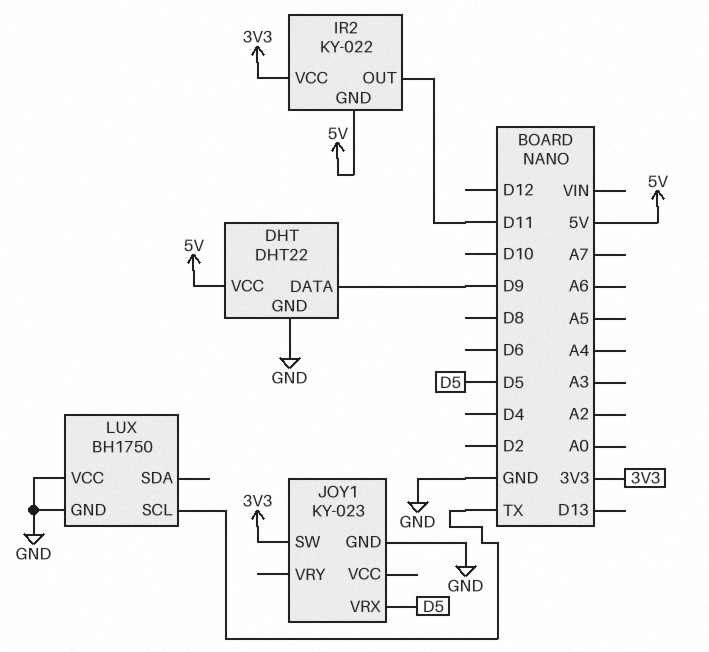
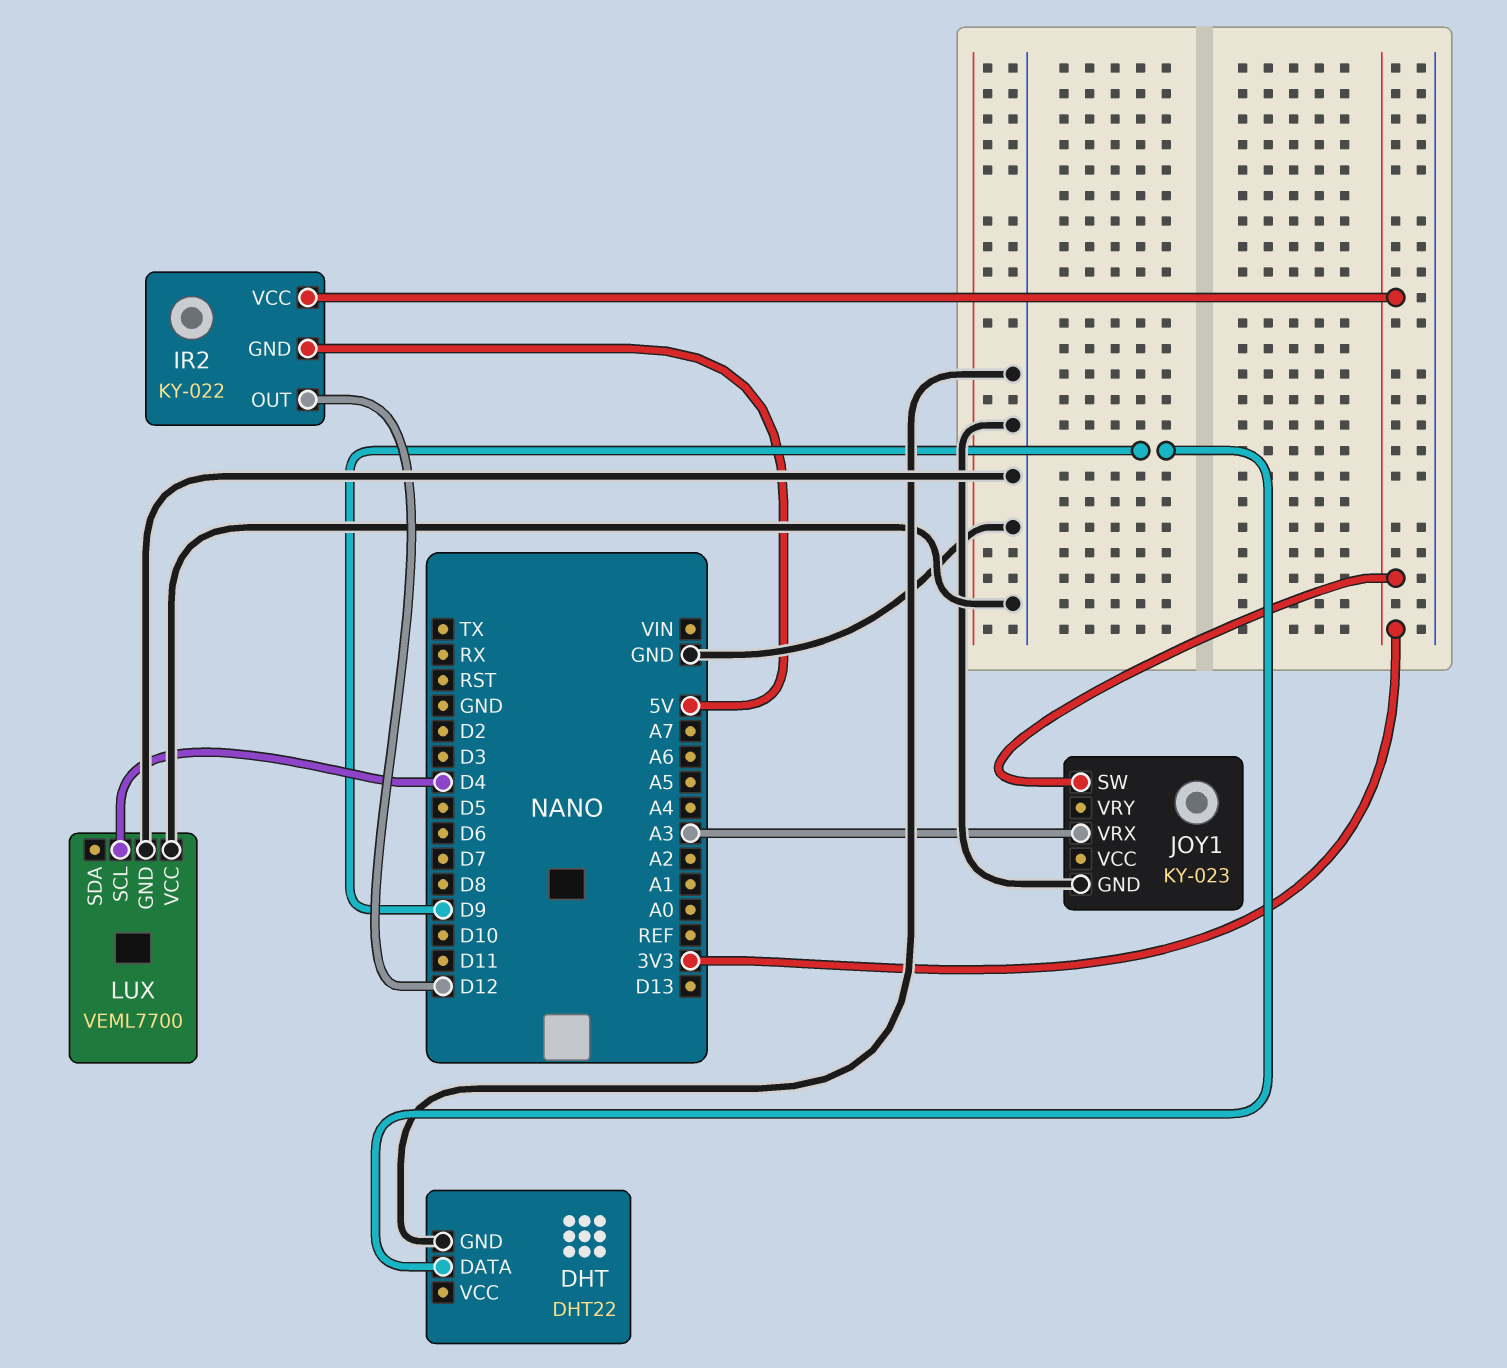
DHT pin VCC: 5V -> none
IR2 pin OUT: D11 -> D12
JOY1 pin VRX: D5 -> A3
LUX: BH1750 -> VEML7700
LUX pin SCL: TX -> D4

